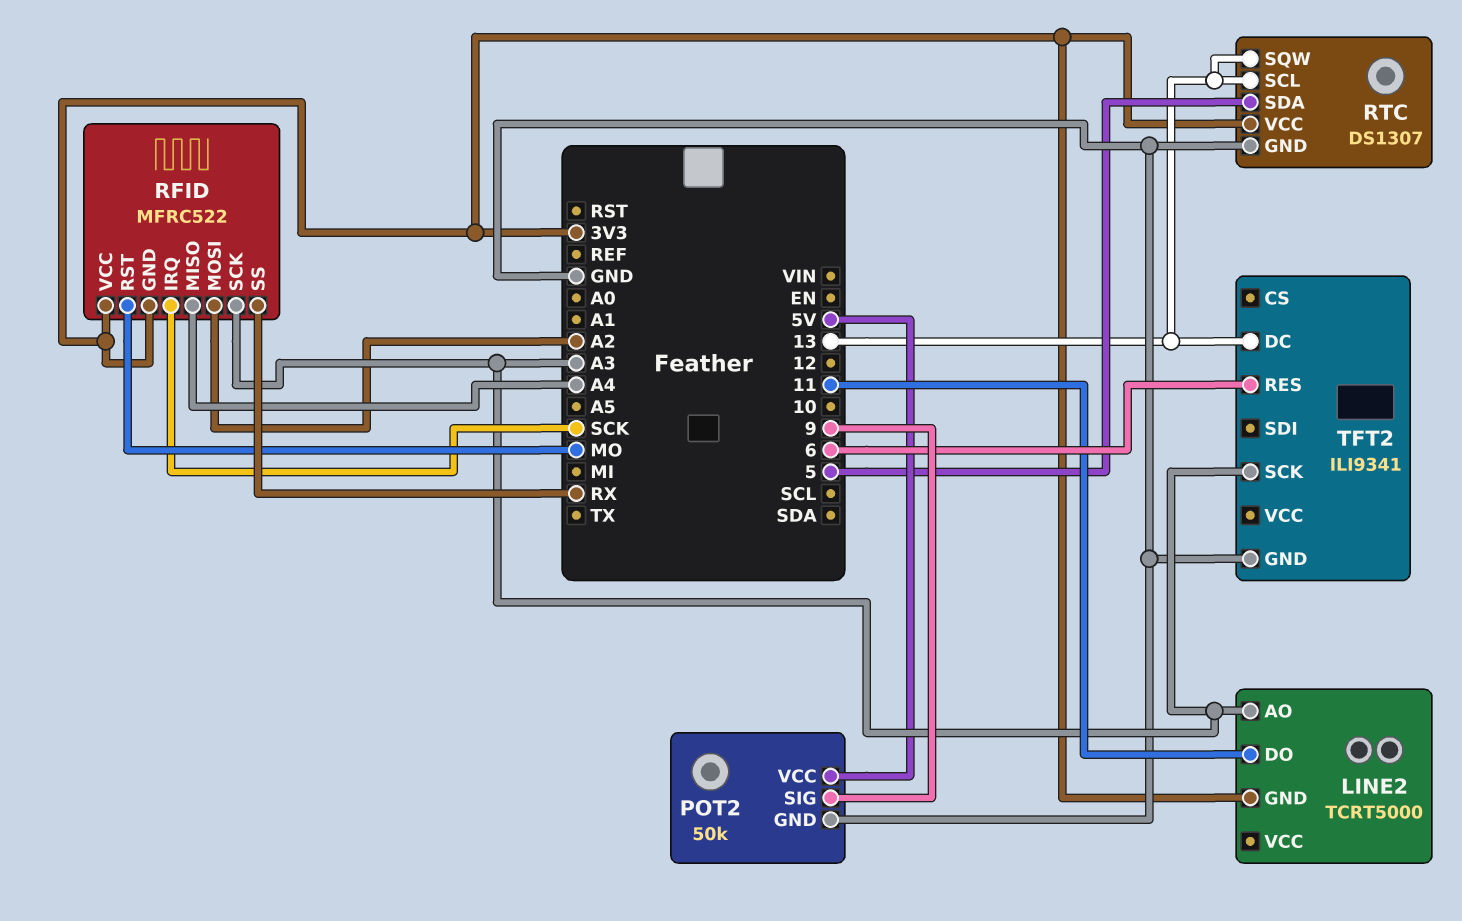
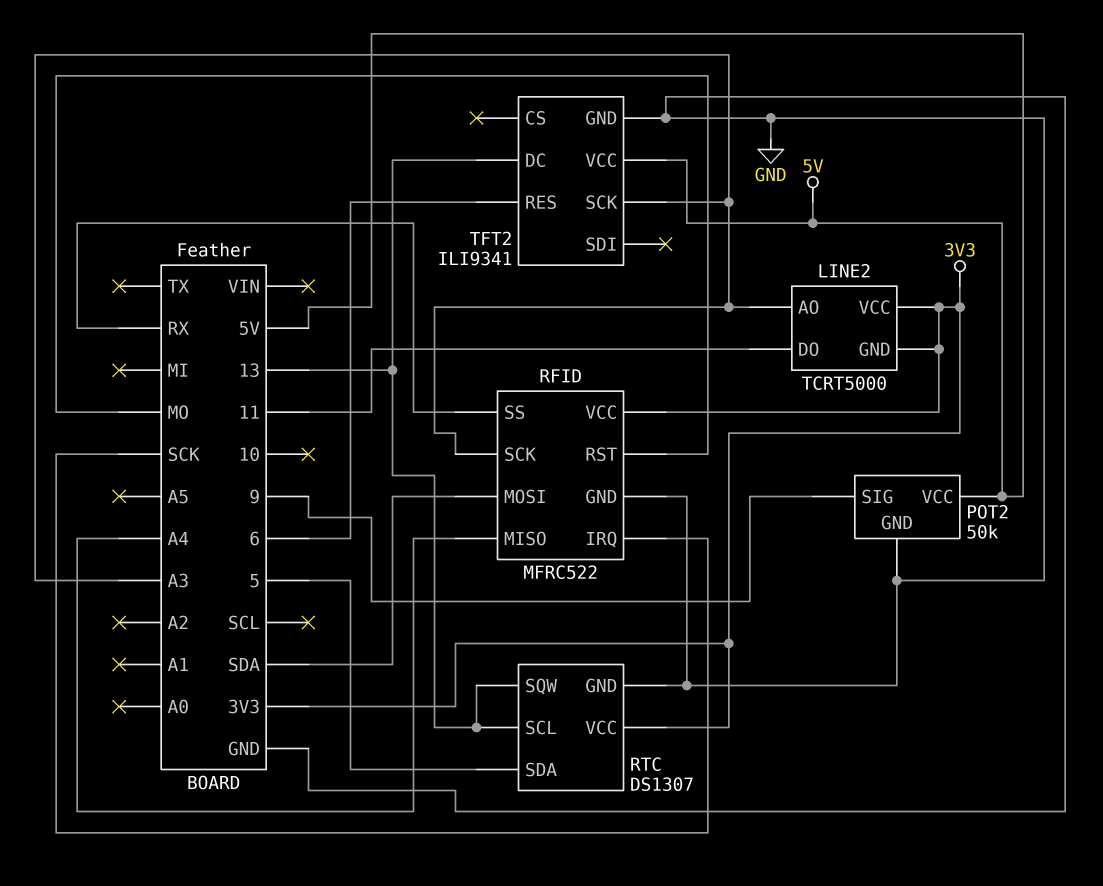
LINE2 pin VCC: none -> 3V3
RFID pin GND: 3V3 -> GND
RFID pin MOSI: A2 -> SDA
TFT2 pin VCC: none -> 5V

